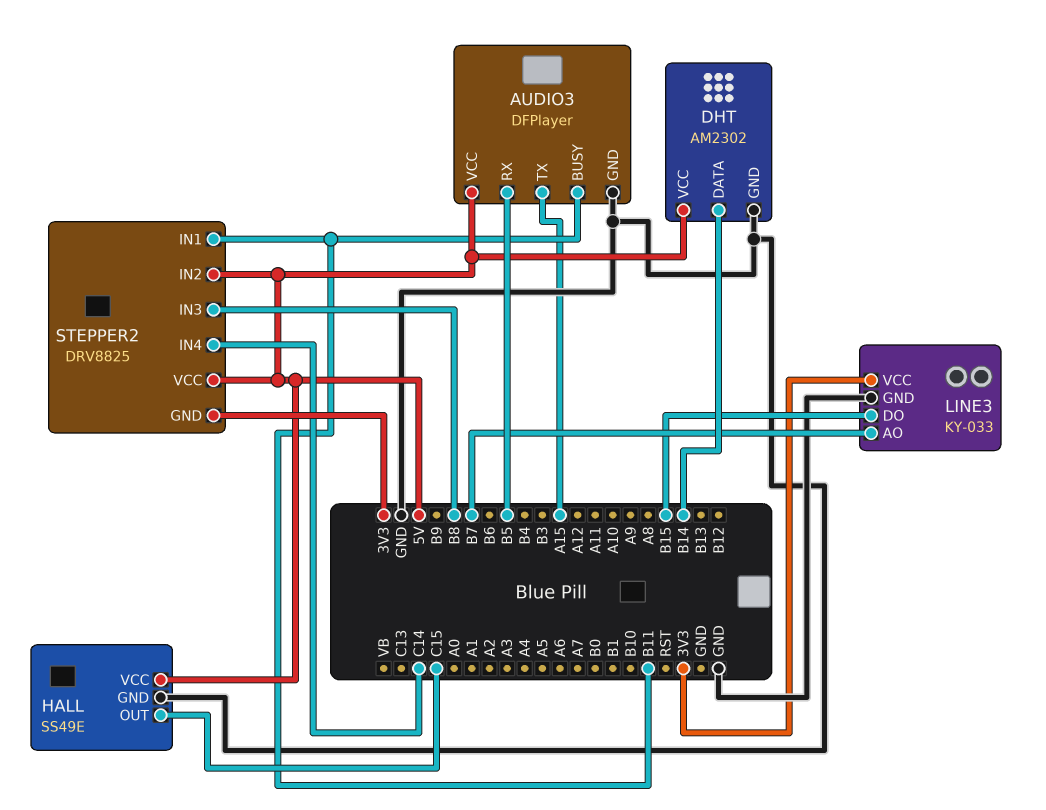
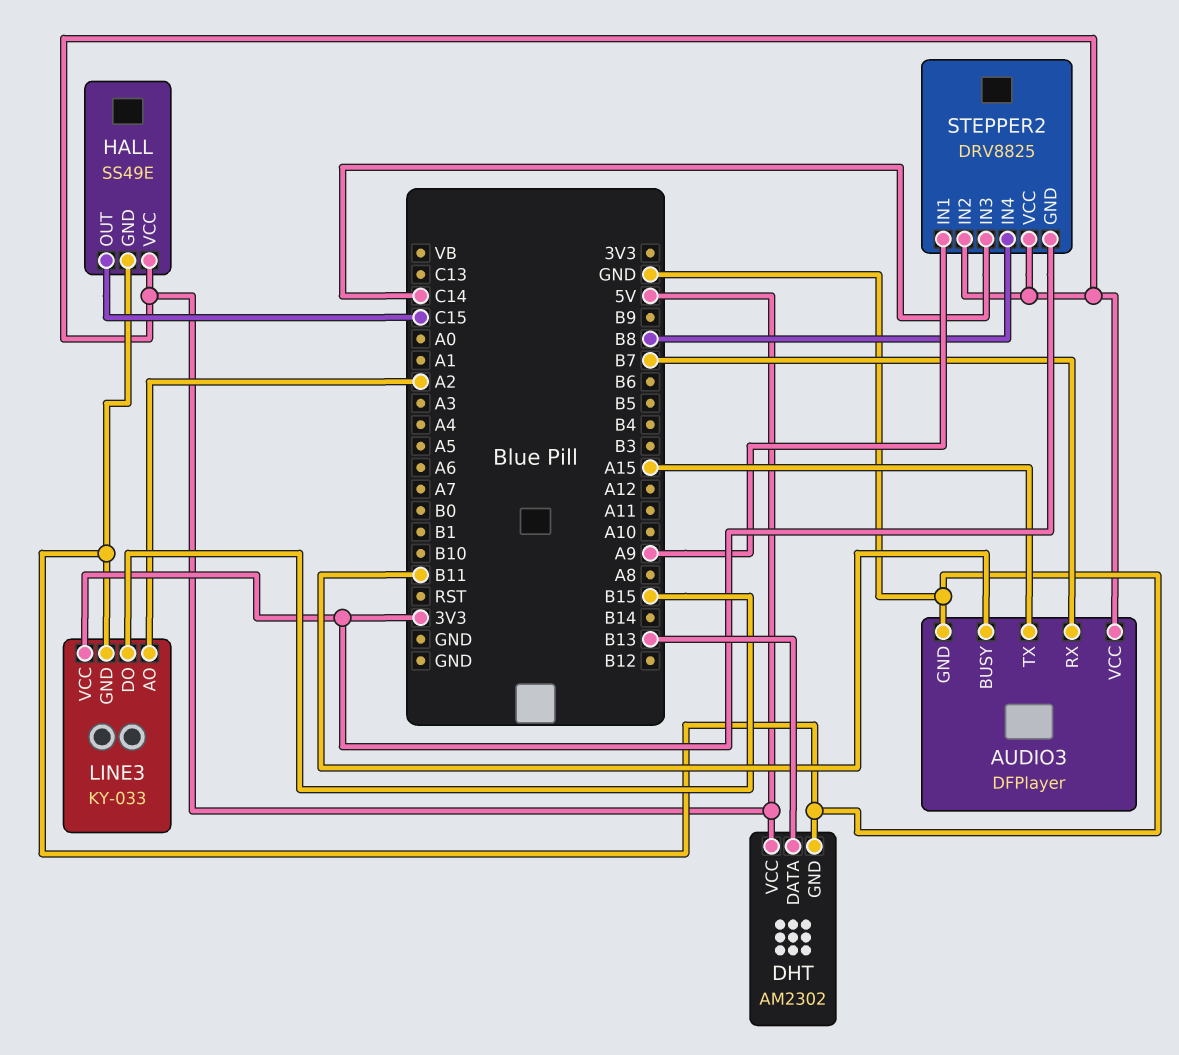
AUDIO3 pin RX: B5 -> B7
DHT pin DATA: B14 -> B13
LINE3 pin AO: B7 -> A2
STEPPER2 pin IN1: B11 -> A9
STEPPER2 pin IN3: B8 -> C14
STEPPER2 pin IN4: C14 -> B8

